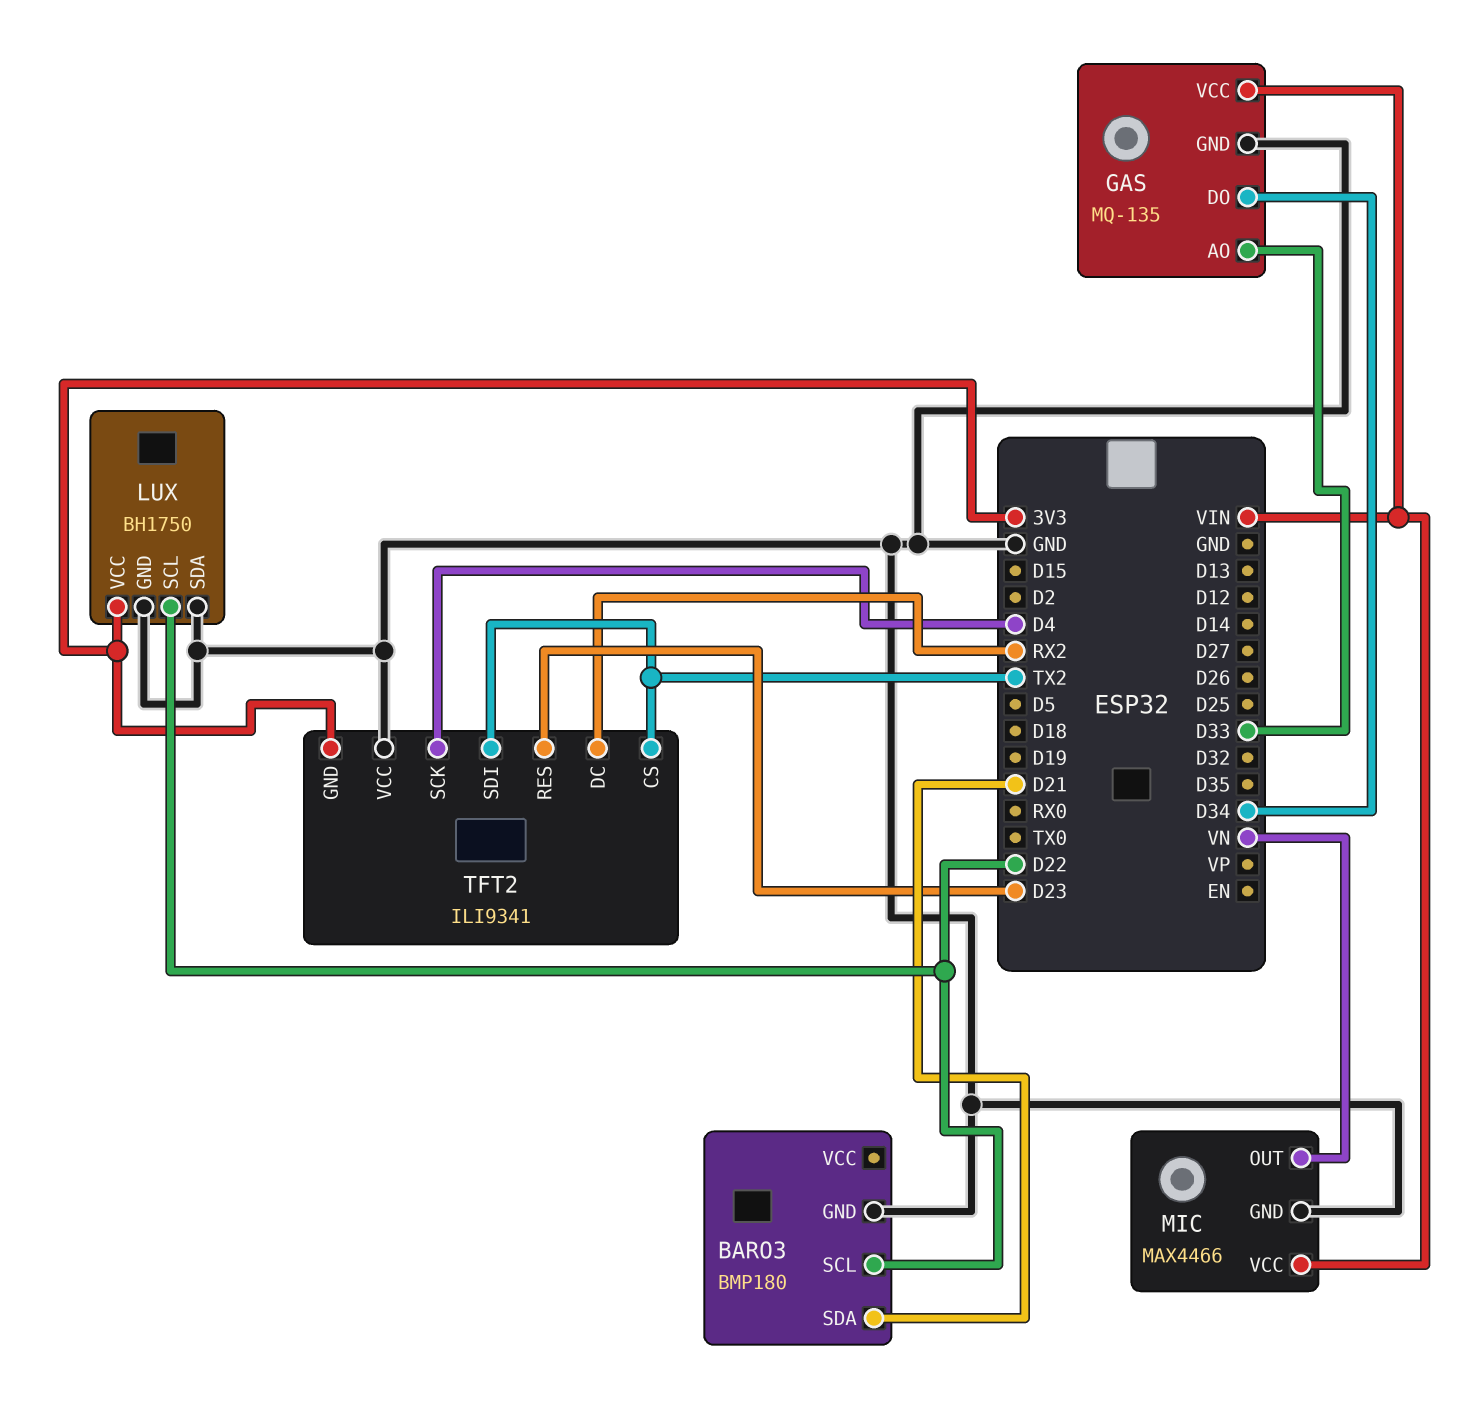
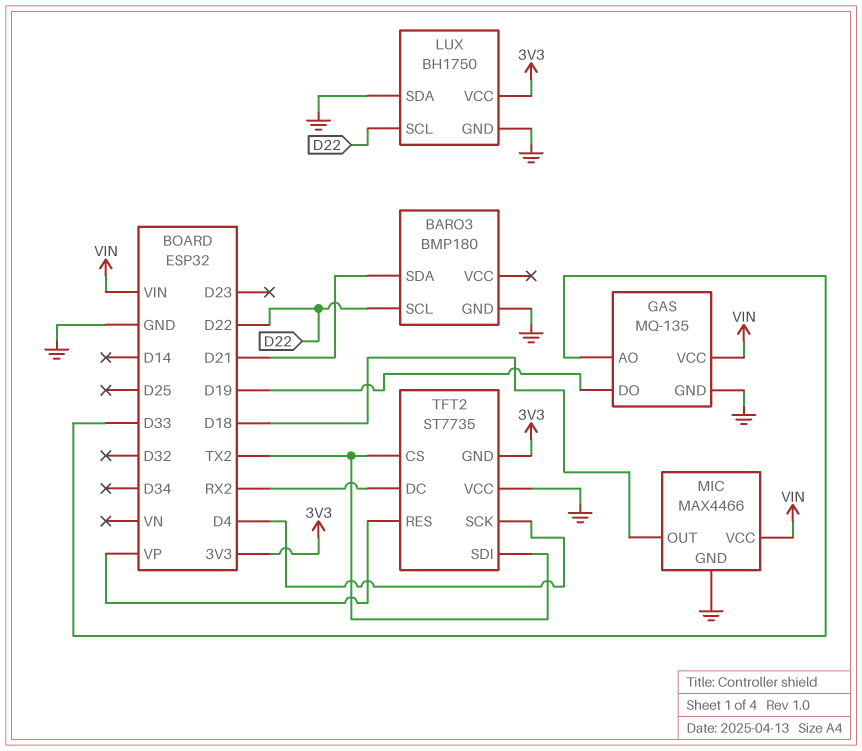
GAS pin DO: D34 -> D19
MIC pin OUT: VN -> D18
TFT2: ILI9341 -> ST7735
TFT2 pin RES: D23 -> VP

